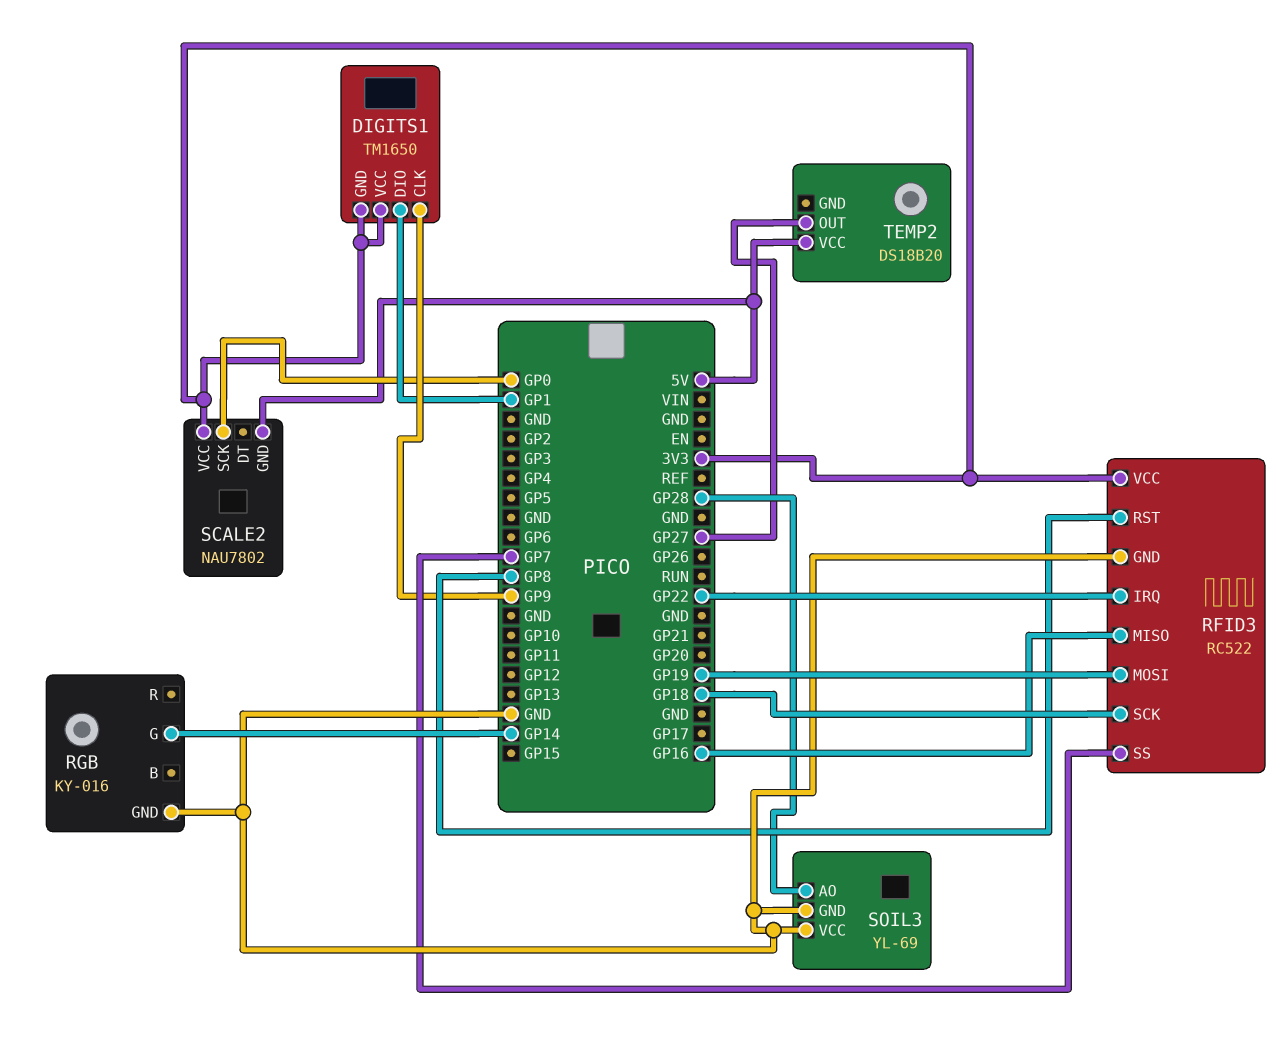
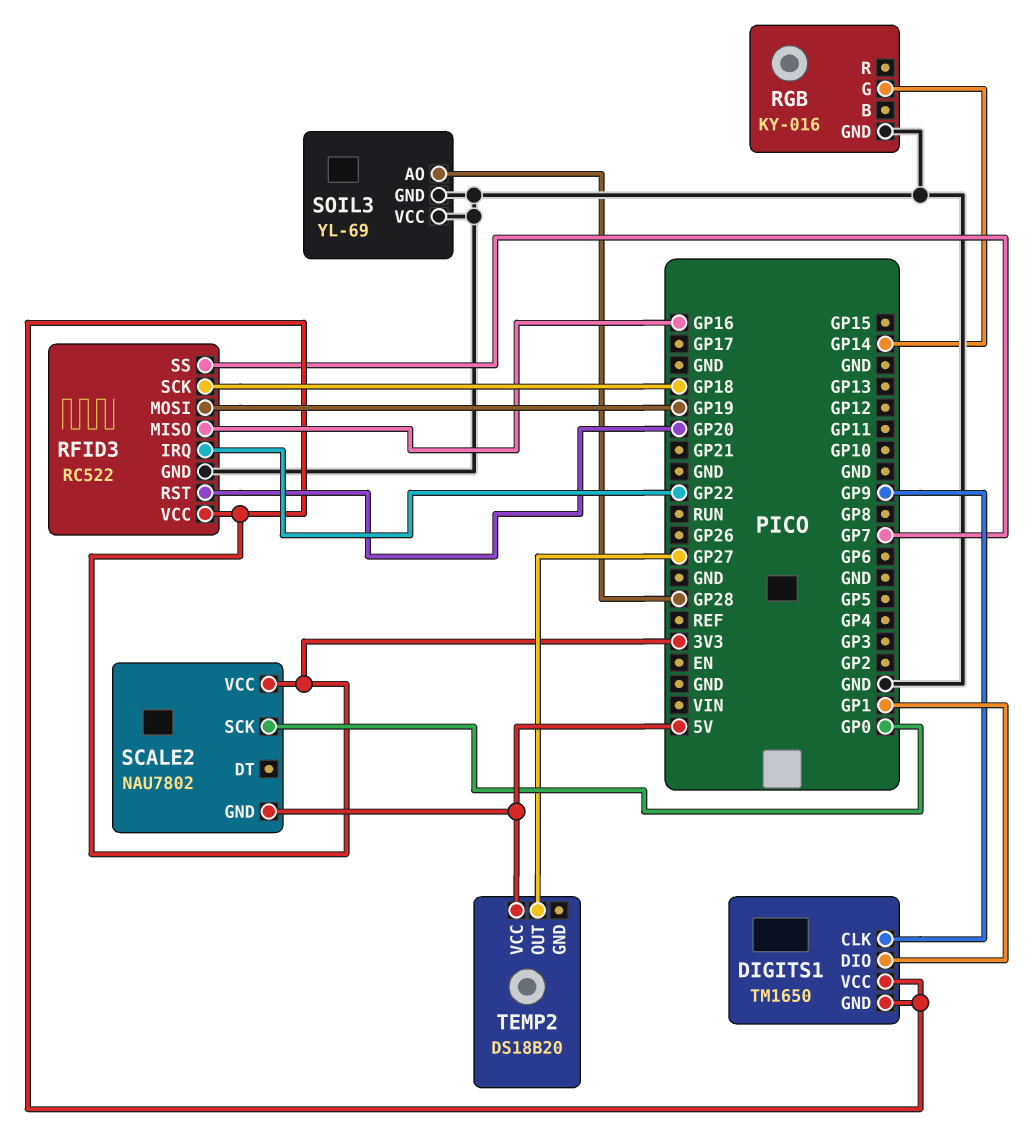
RFID3 pin RST: GP8 -> GP20

